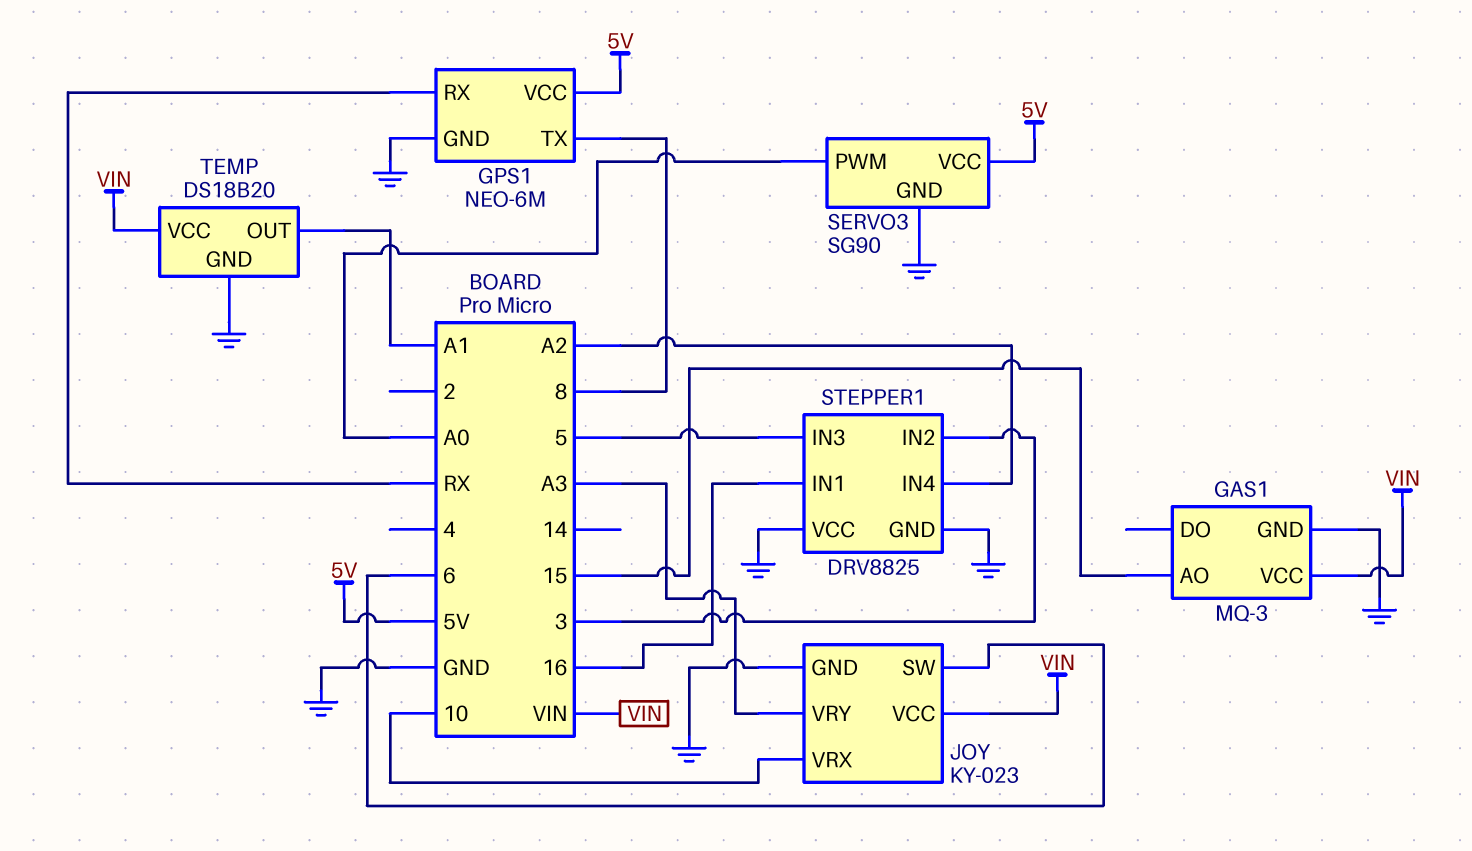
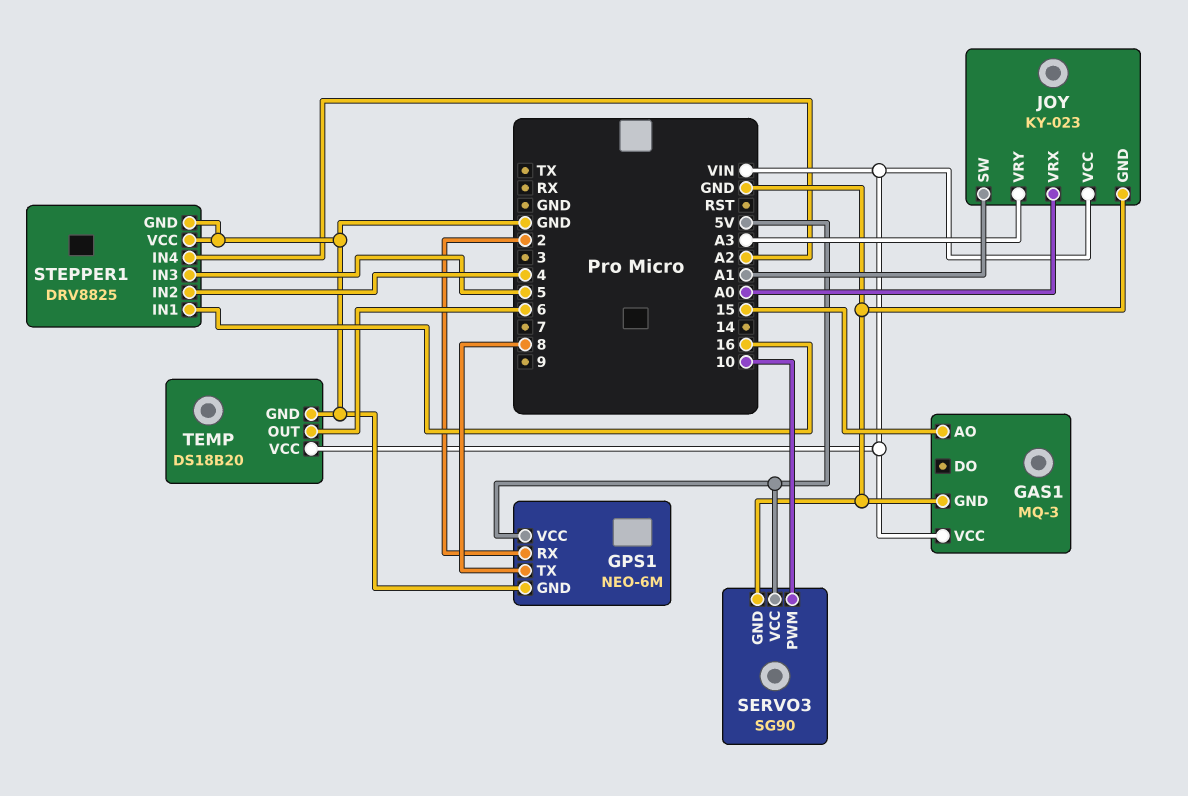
GPS1 pin RX: RX -> 2
JOY pin SW: 6 -> A1
JOY pin VRX: 10 -> A0
SERVO3 pin PWM: A0 -> 10
STEPPER1 pin IN2: 3 -> 4
TEMP pin OUT: A1 -> 6

